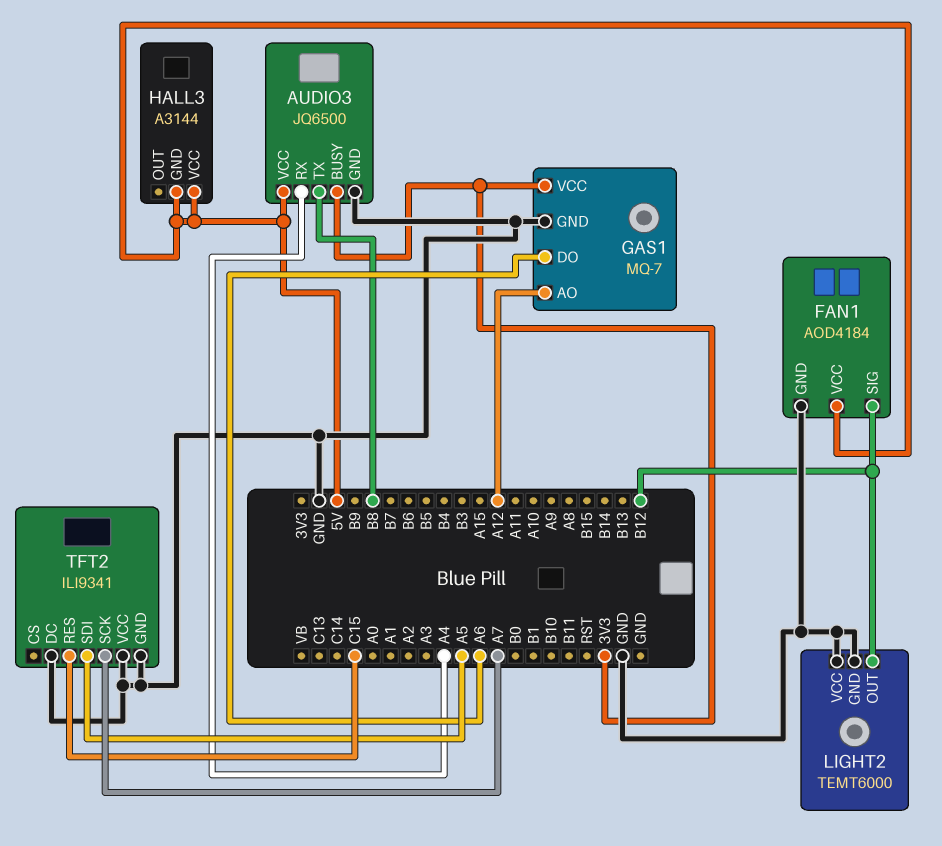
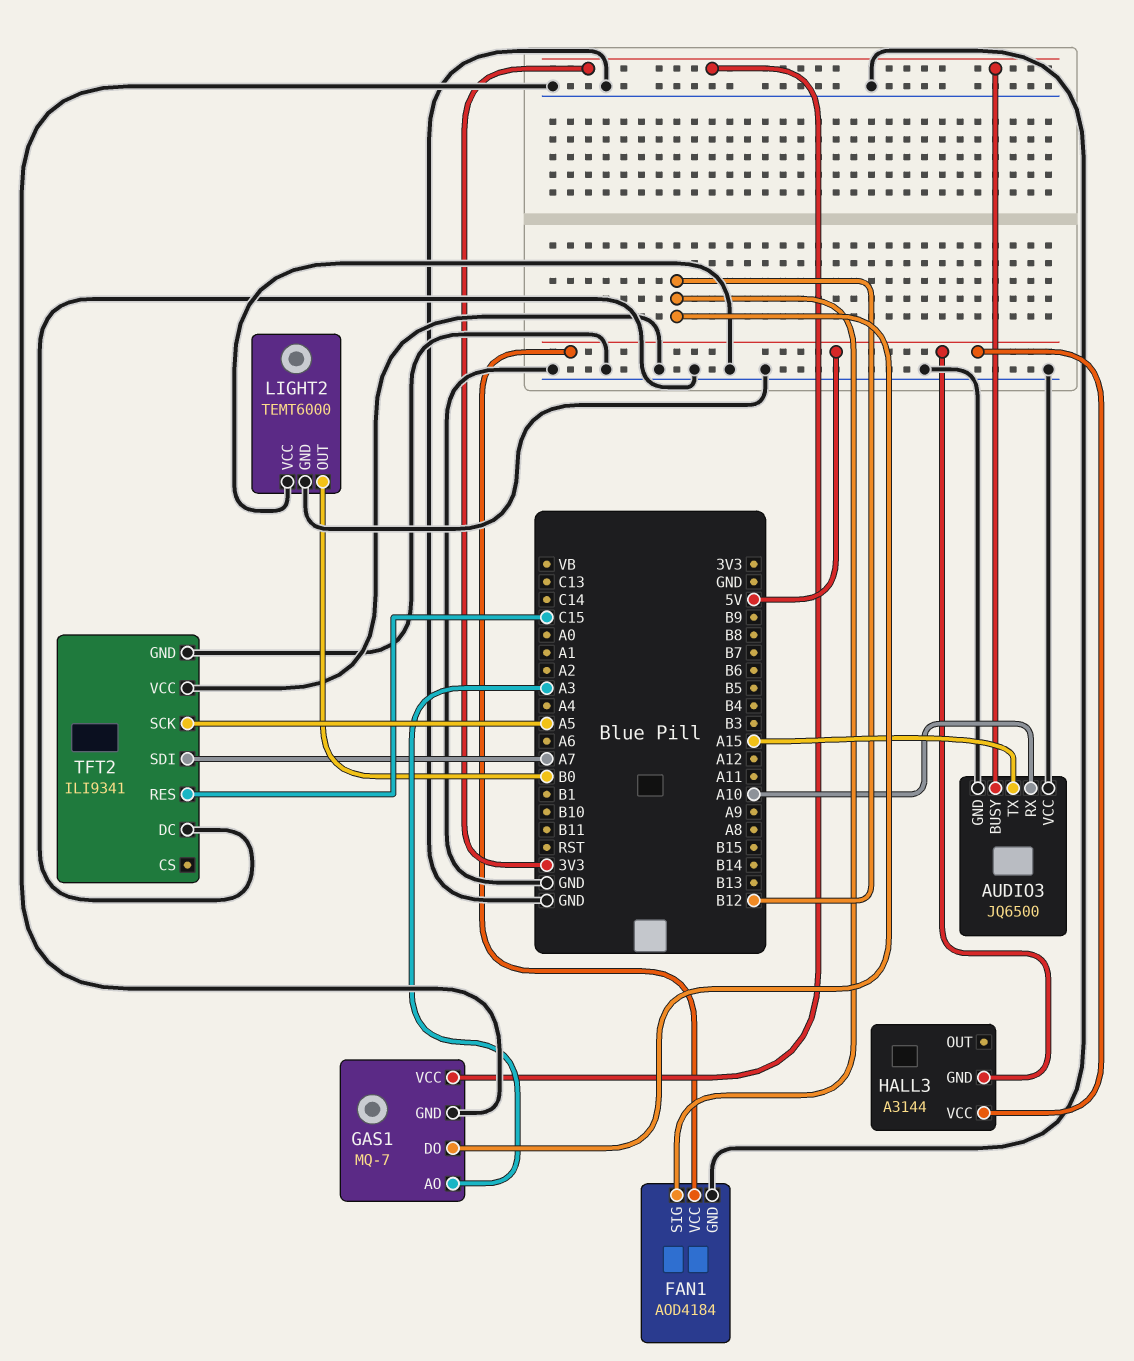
AUDIO3 pin RX: A4 -> A10
AUDIO3 pin TX: B8 -> A15
AUDIO3 pin VCC: 5V -> GND
GAS1 pin AO: A12 -> A3
GAS1 pin DO: A6 -> B12
LIGHT2 pin OUT: B12 -> B0
TFT2 pin SCK: A7 -> A5
TFT2 pin SDI: A5 -> A7

